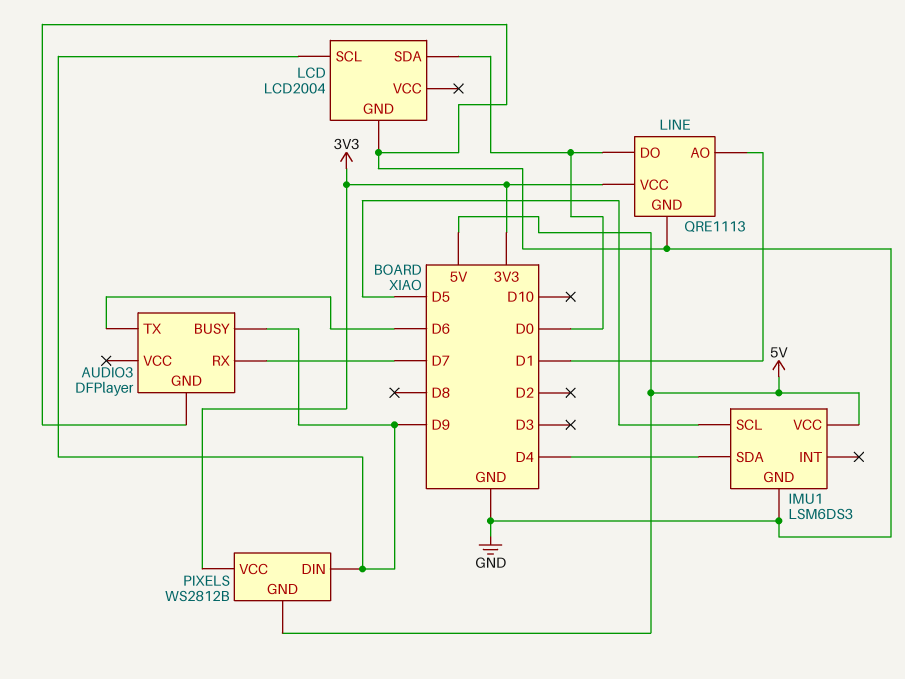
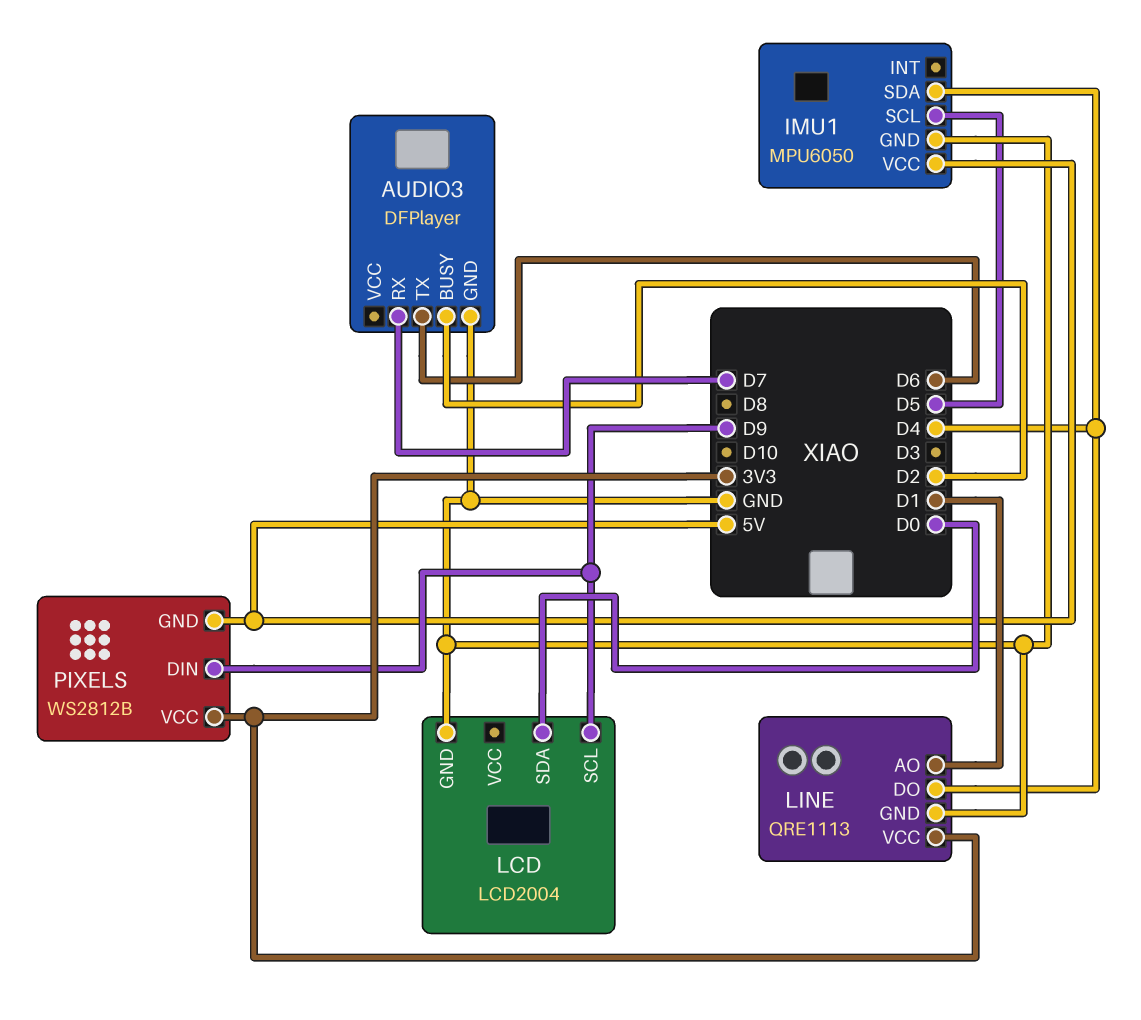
AUDIO3 pin BUSY: D9 -> D2
IMU1: LSM6DS3 -> MPU6050
LINE pin DO: D0 -> D4

